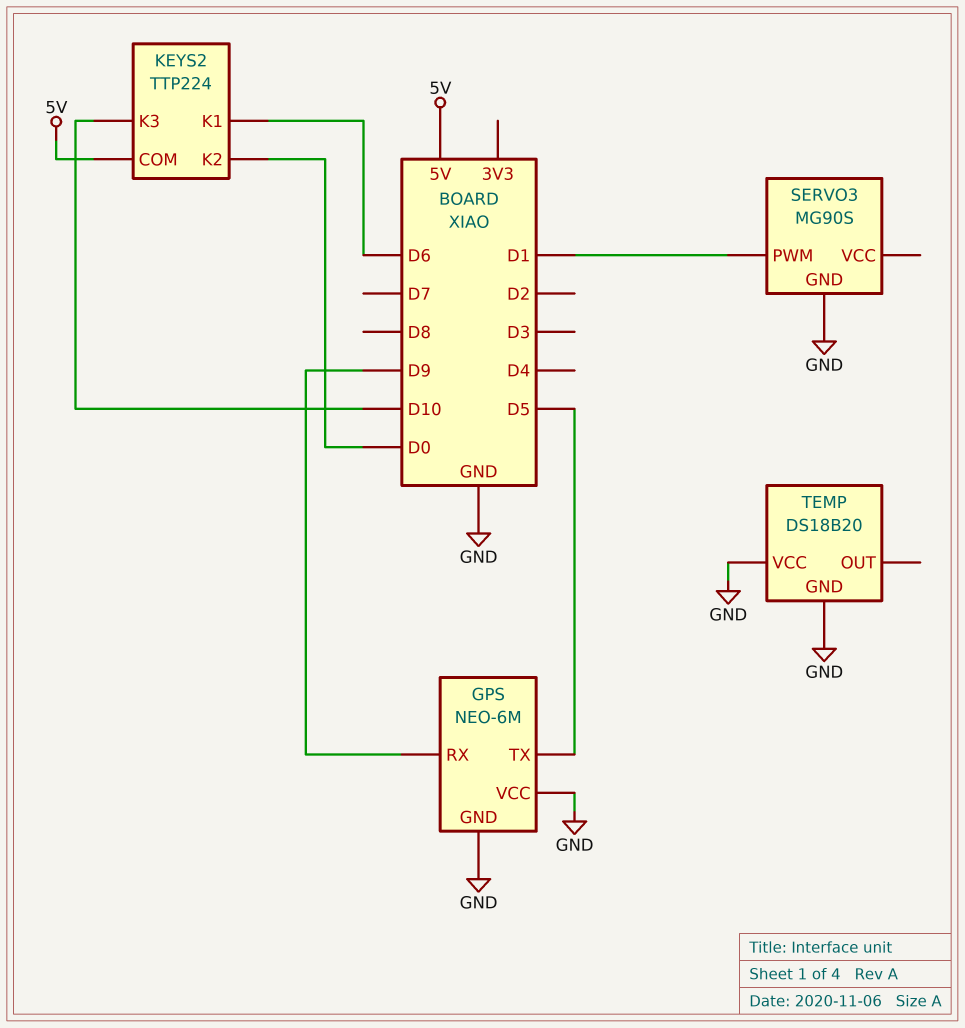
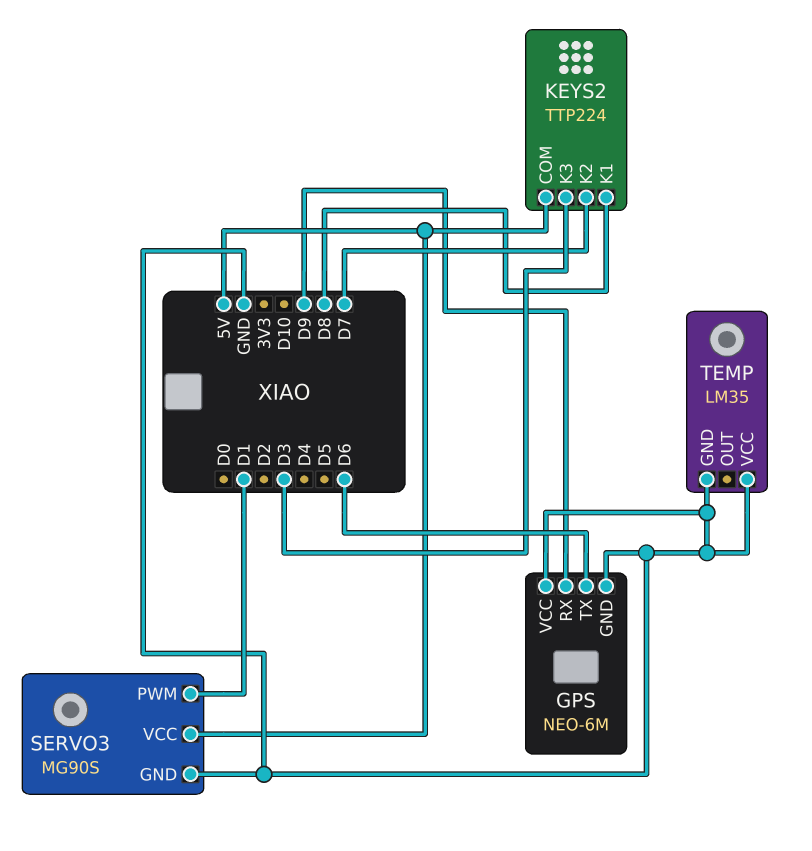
GPS pin TX: D5 -> D6
KEYS2 pin K1: D6 -> D8
KEYS2 pin K2: D0 -> D7
KEYS2 pin K3: D10 -> D3
SERVO3 pin VCC: none -> 5V
TEMP: DS18B20 -> LM35

